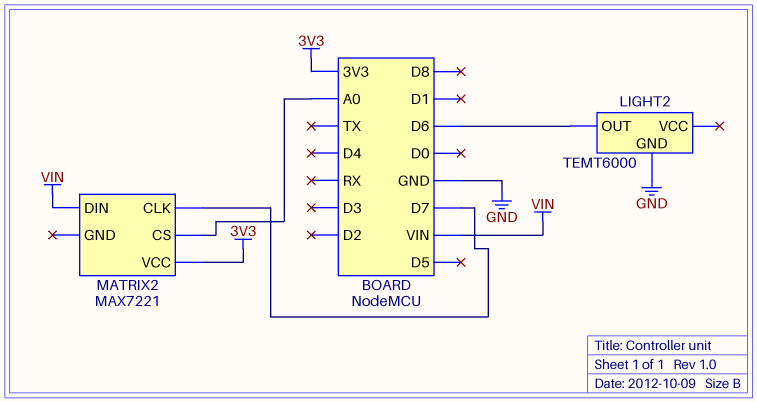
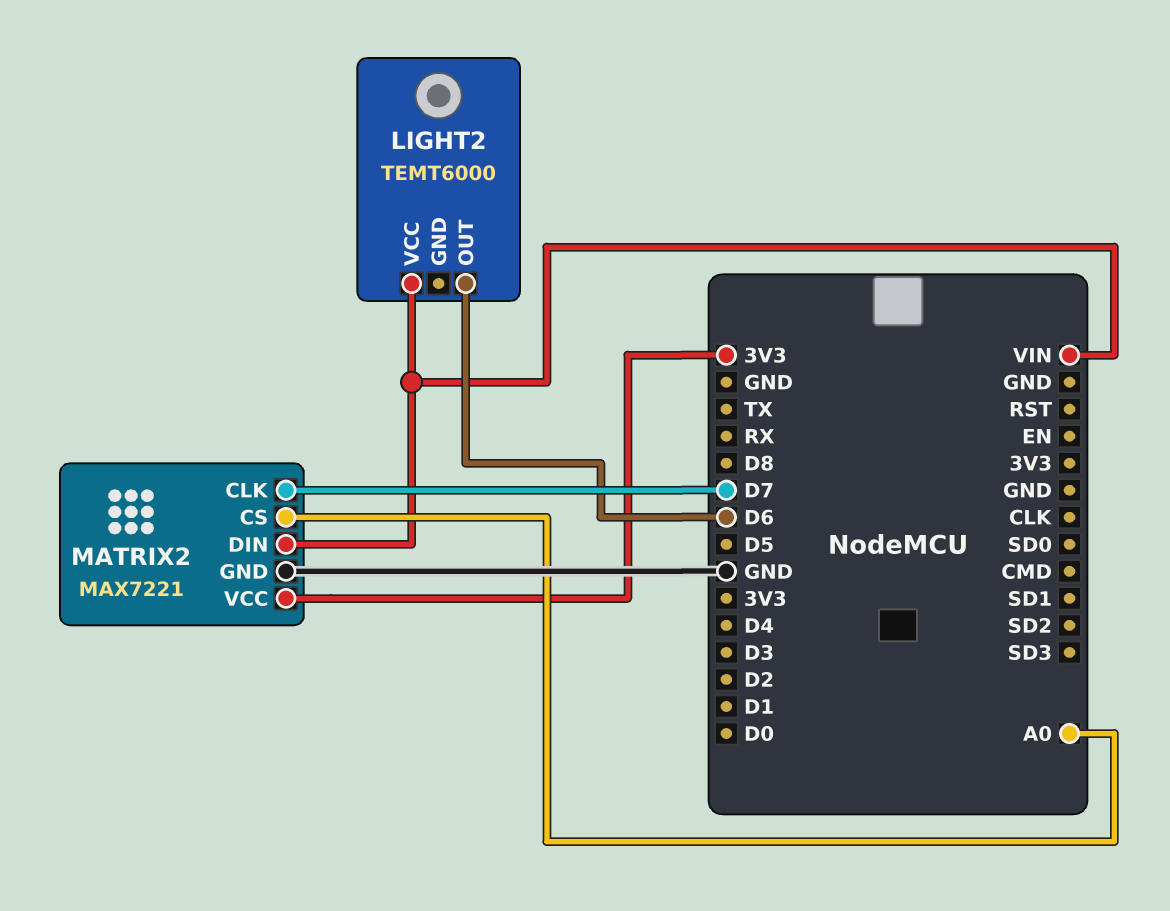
LIGHT2 pin GND: GND -> none
LIGHT2 pin VCC: none -> VIN
MATRIX2 pin GND: none -> GND

